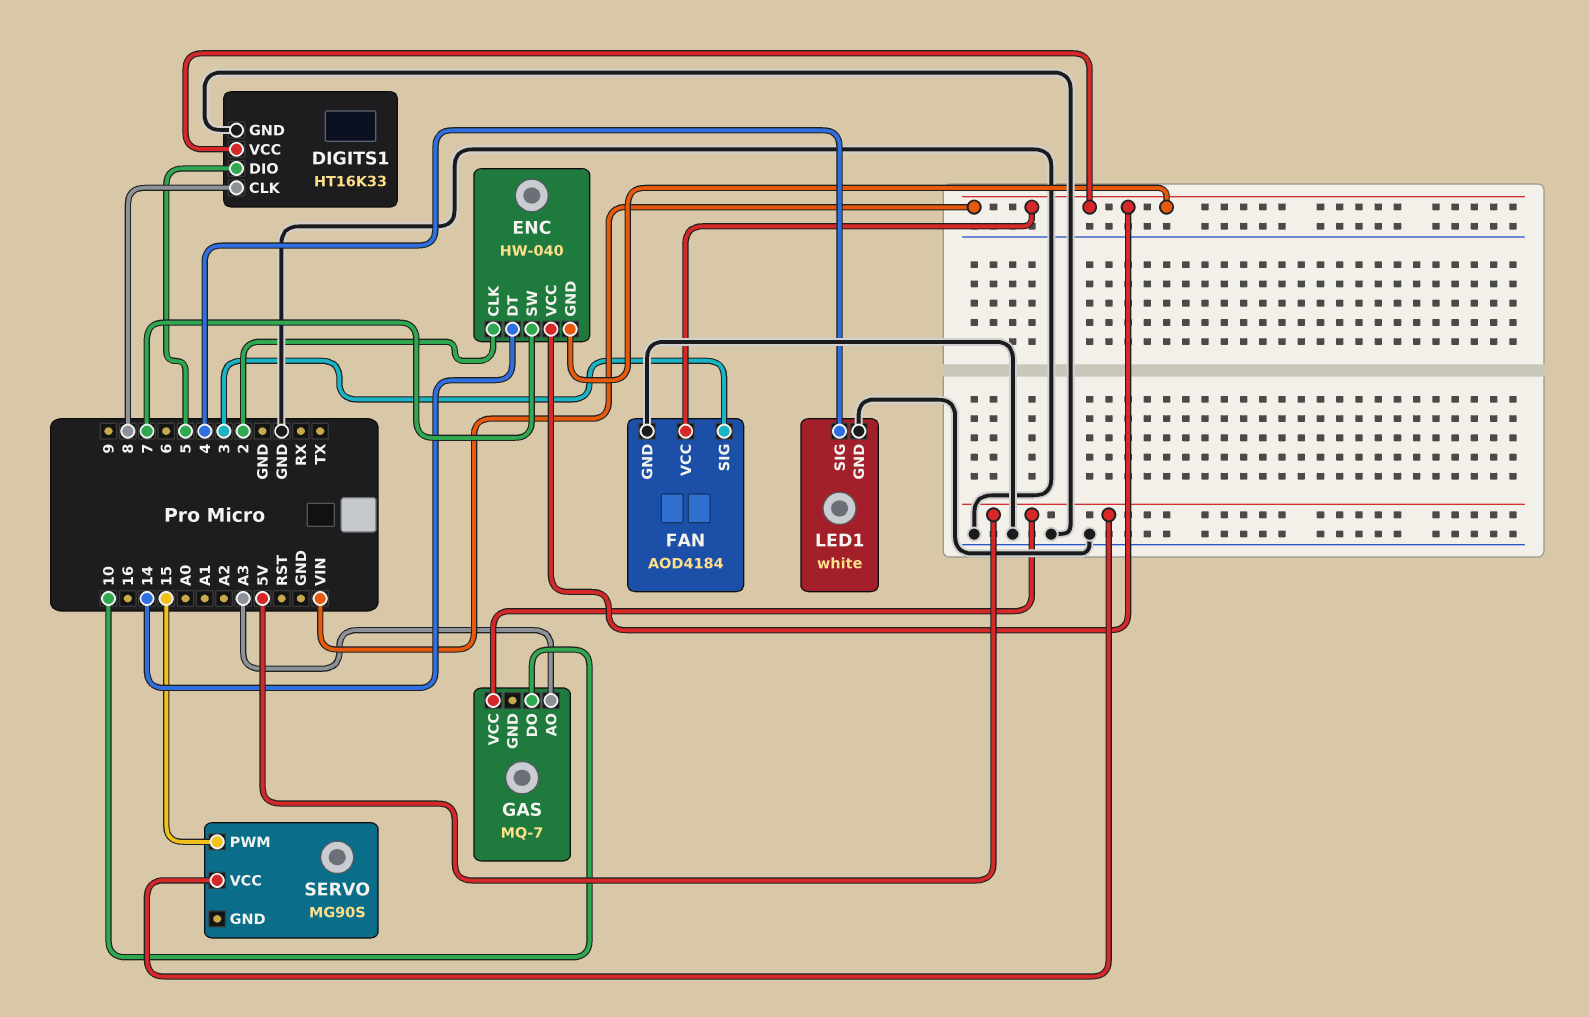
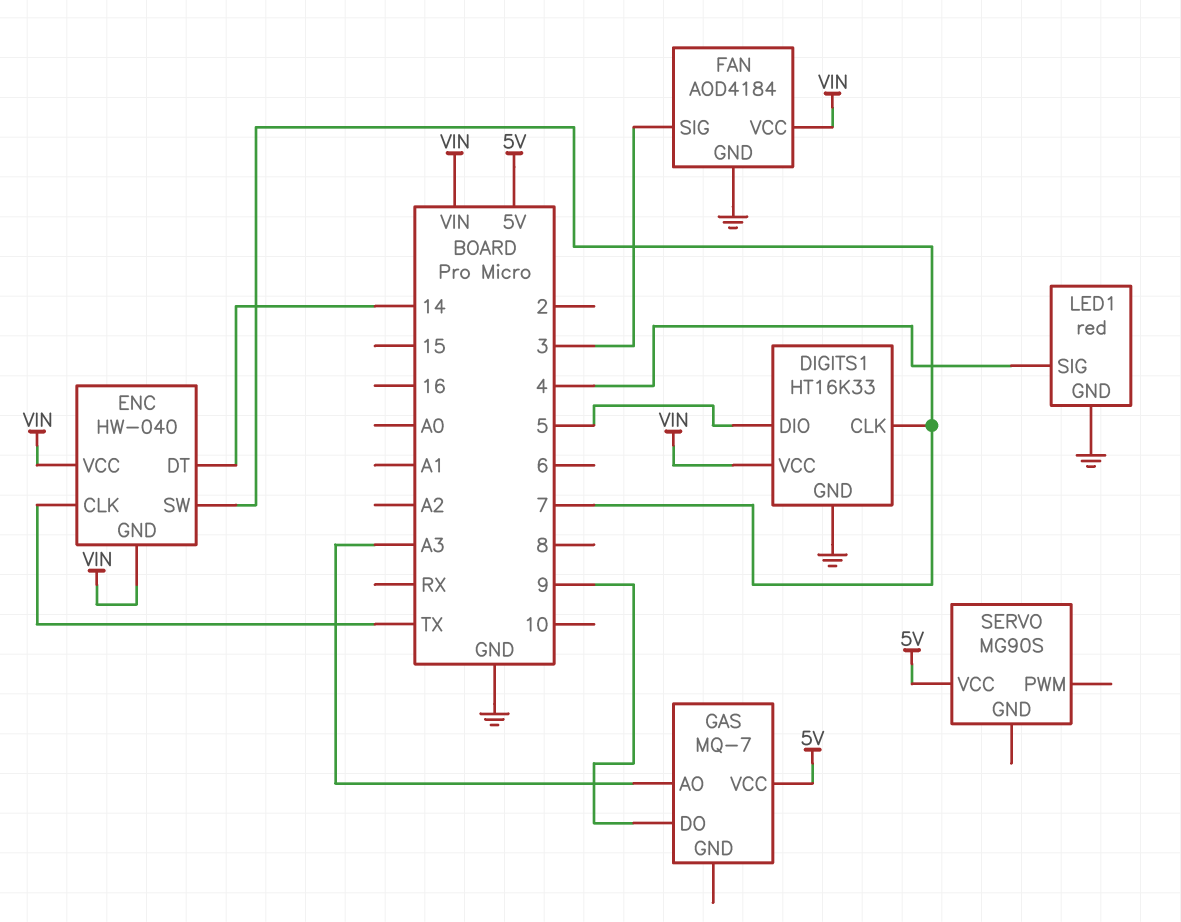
DIGITS1 pin CLK: 8 -> 7
ENC pin CLK: 2 -> TX
GAS pin DO: 10 -> 9
LED1: white -> red
SERVO pin PWM: 15 -> none

